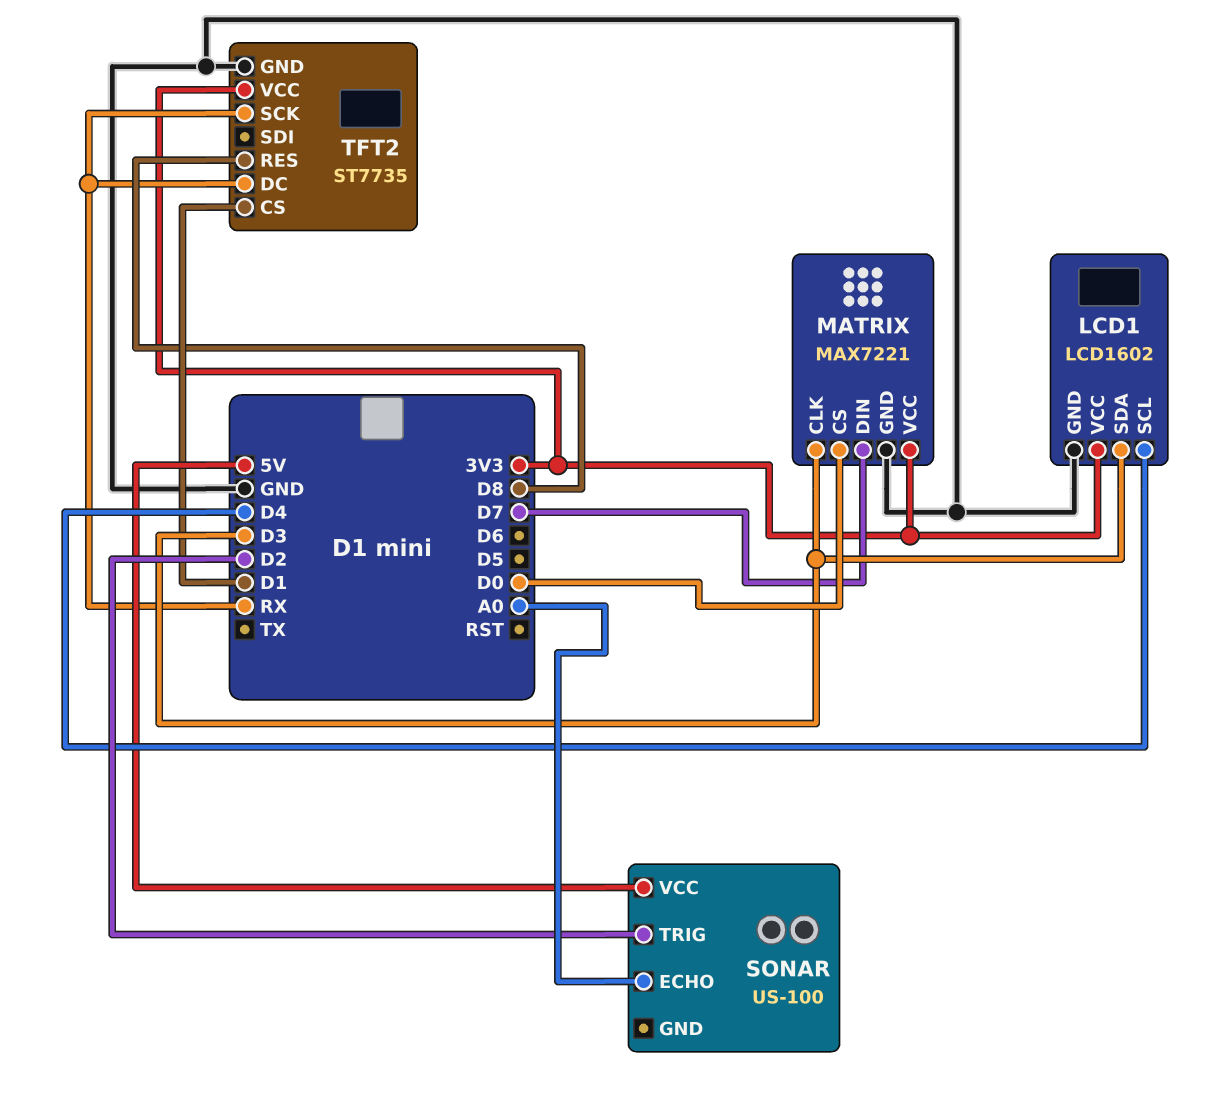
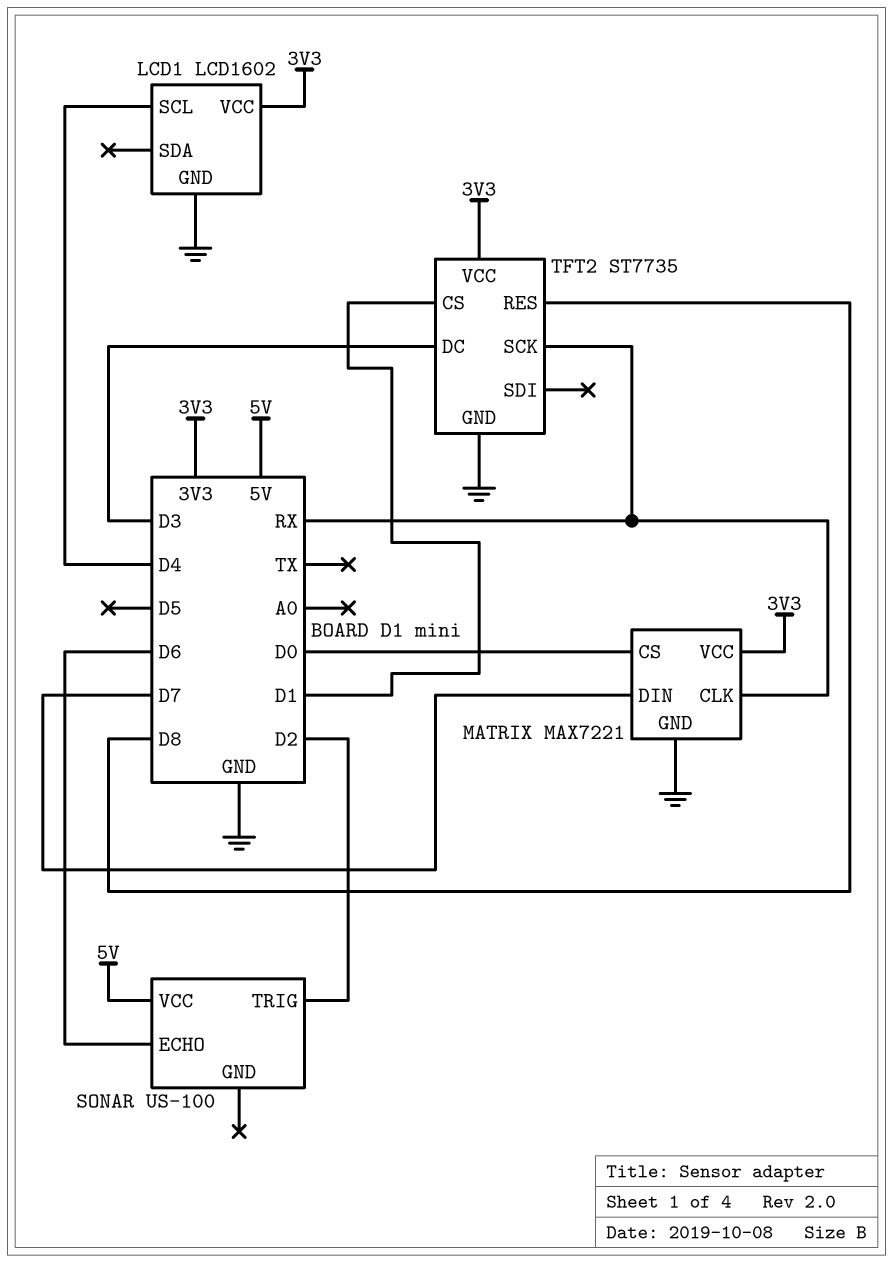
LCD1 pin SDA: D3 -> none
MATRIX pin CLK: D3 -> RX
SONAR pin ECHO: A0 -> D6
TFT2 pin DC: RX -> D3

